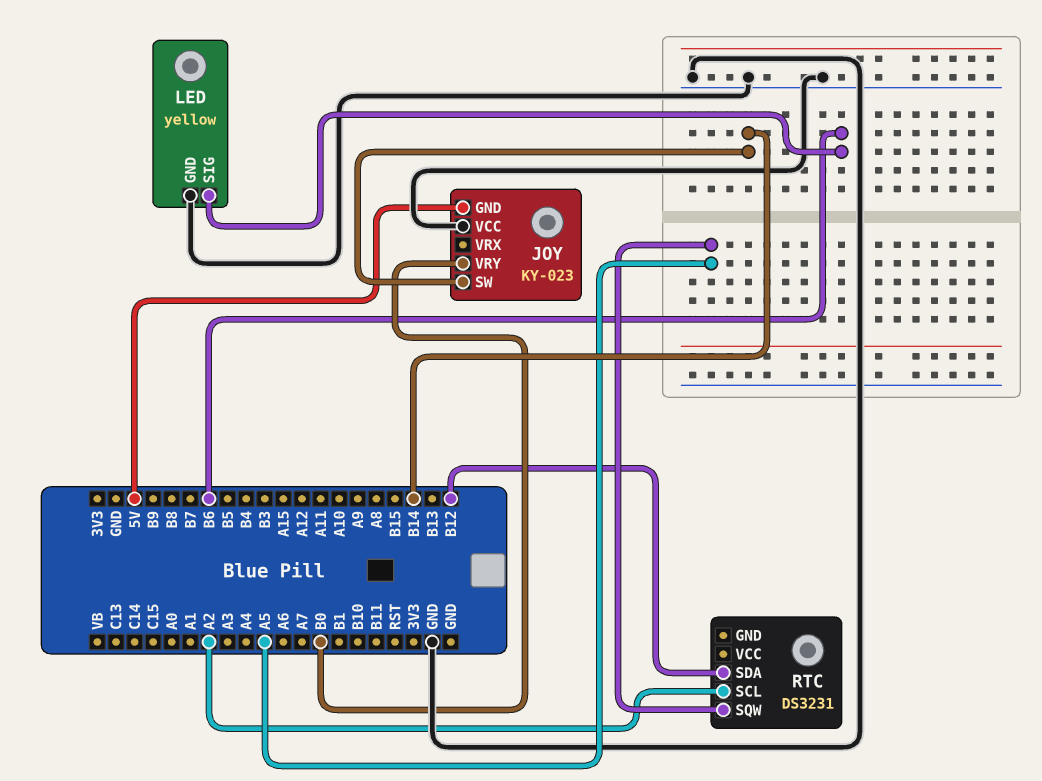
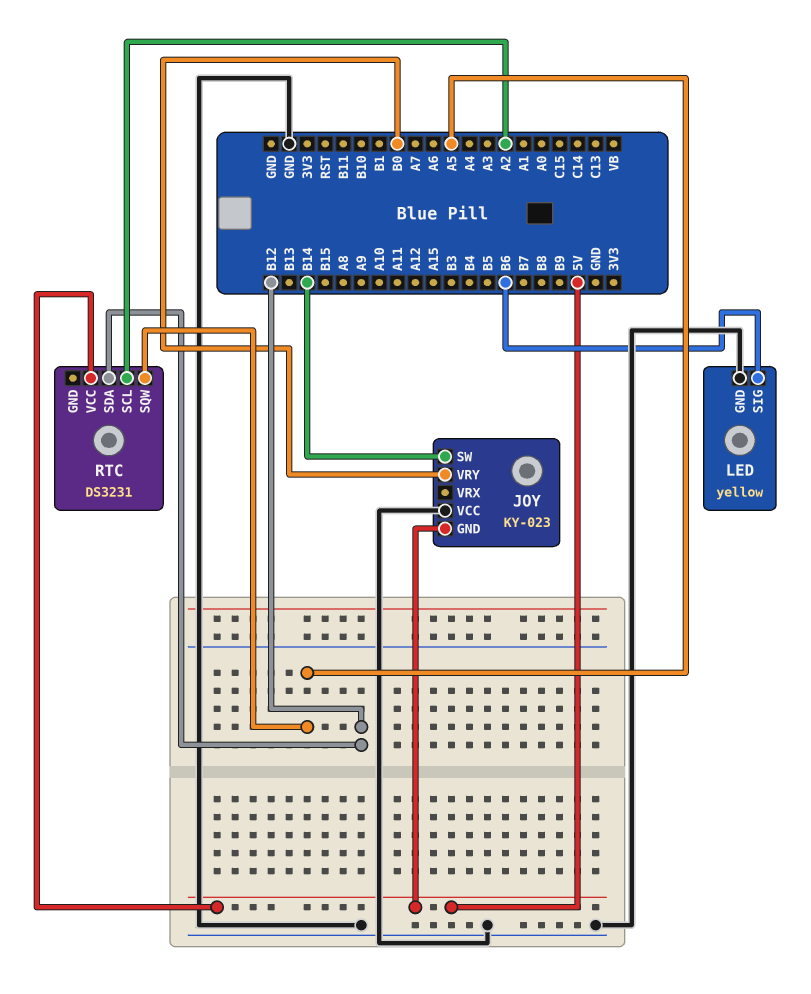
RTC pin VCC: none -> 5V

